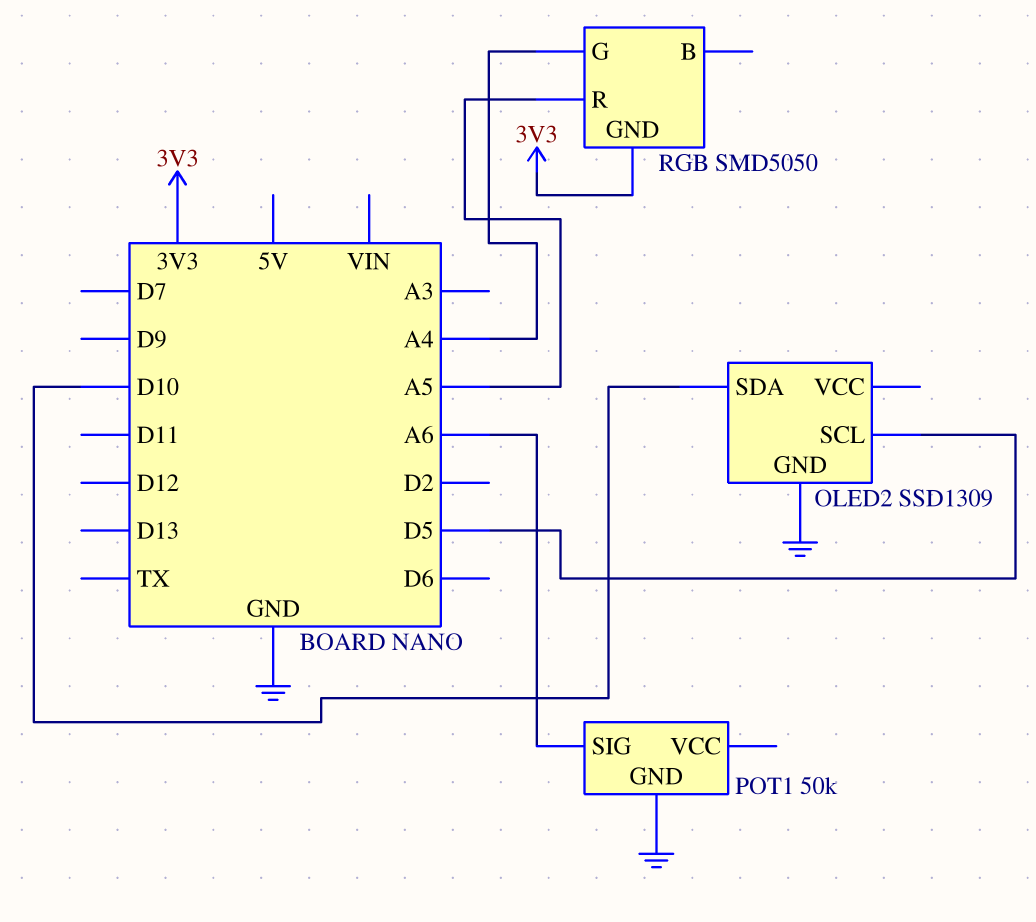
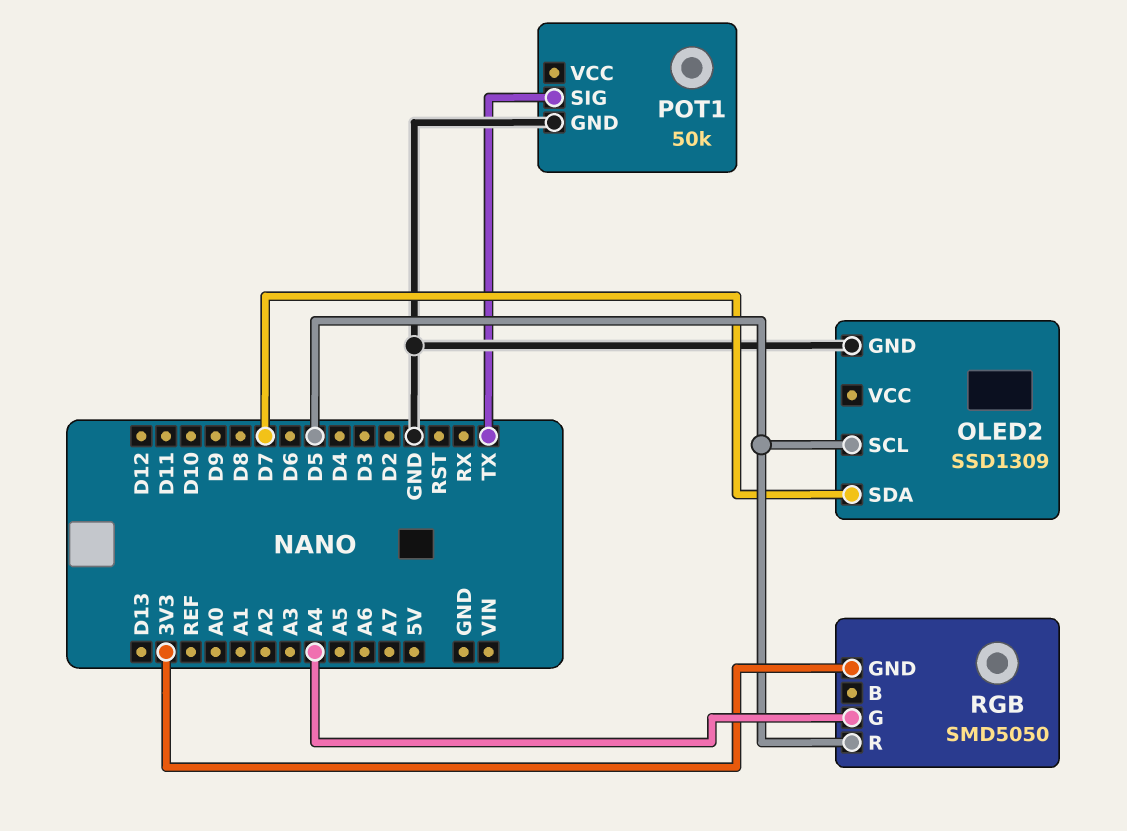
OLED2 pin SDA: D10 -> D7
POT1 pin SIG: A6 -> TX
RGB pin R: A5 -> D5

